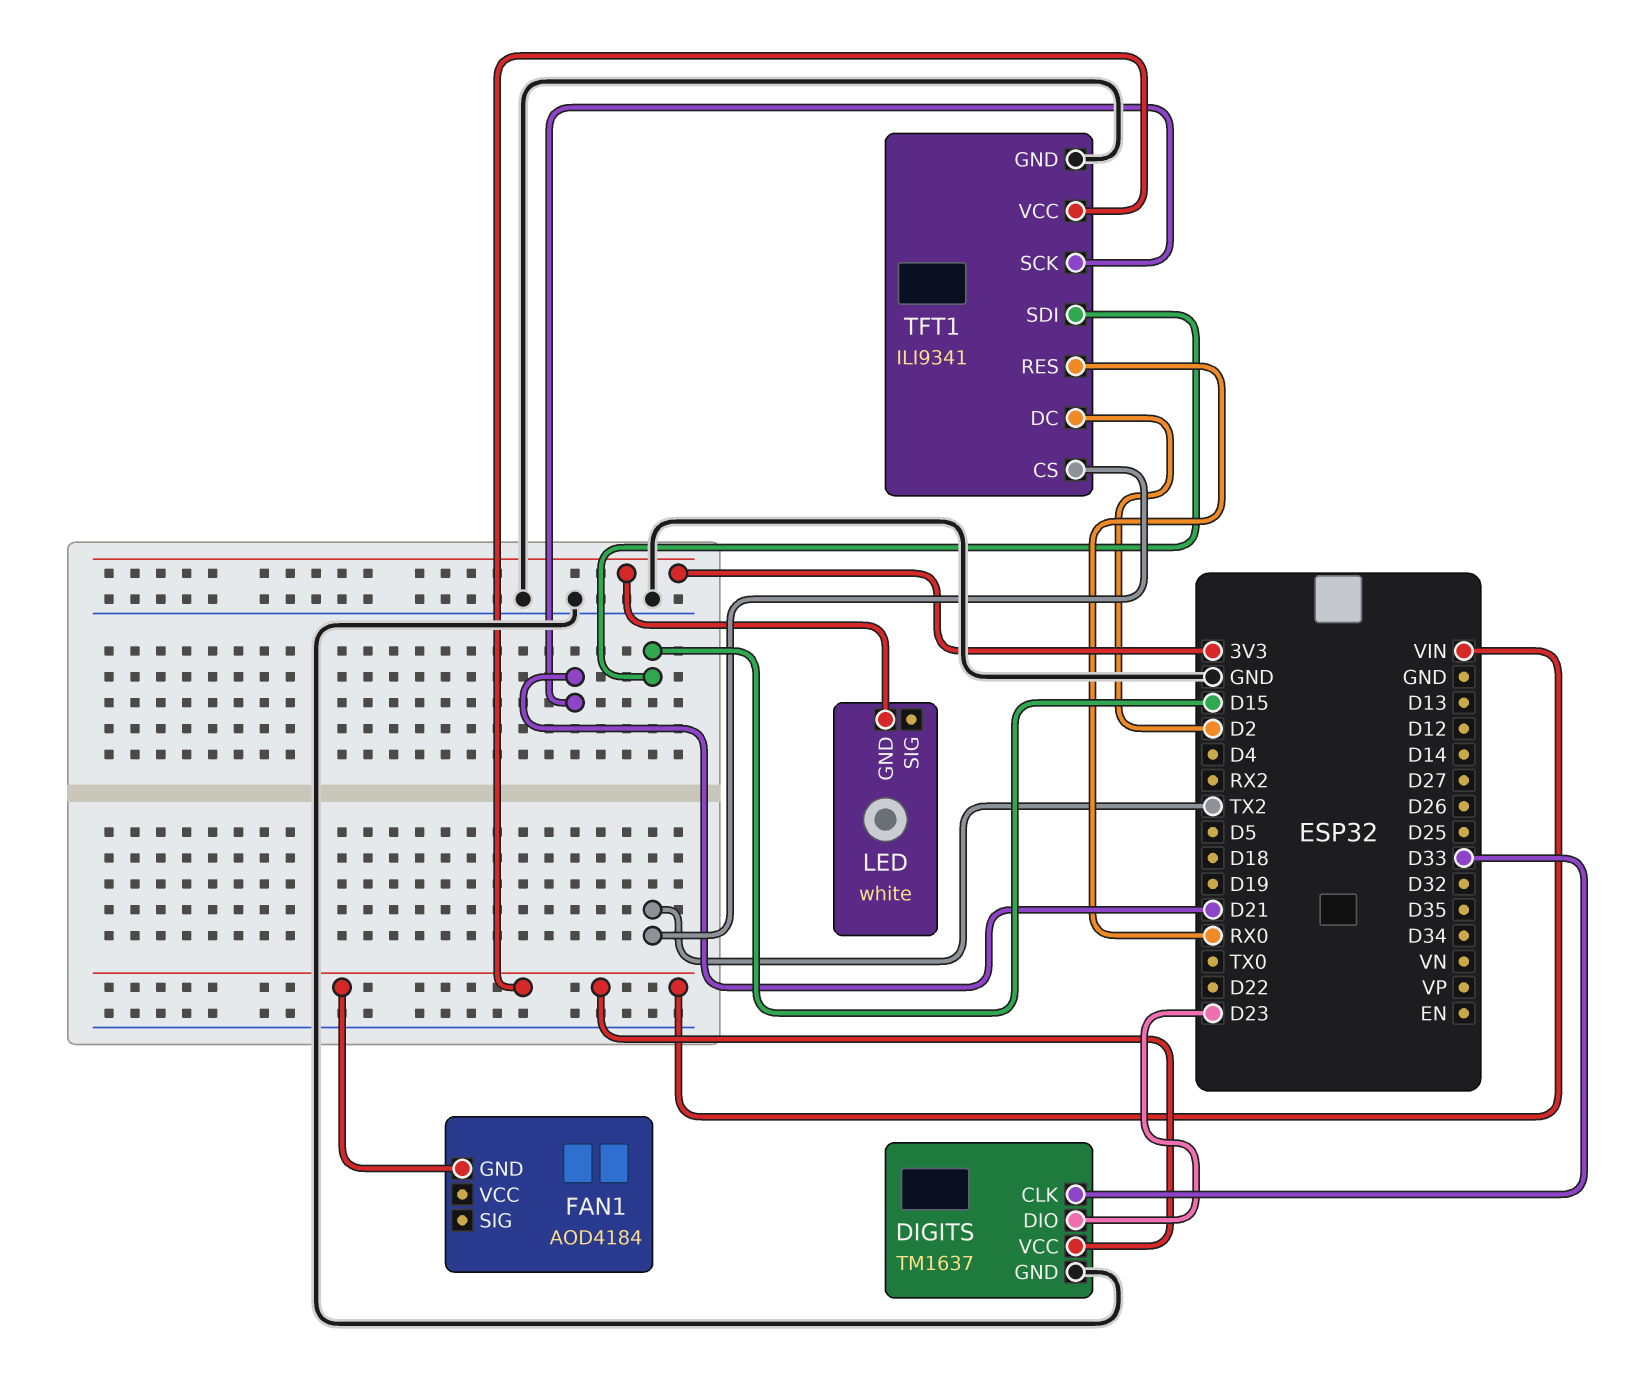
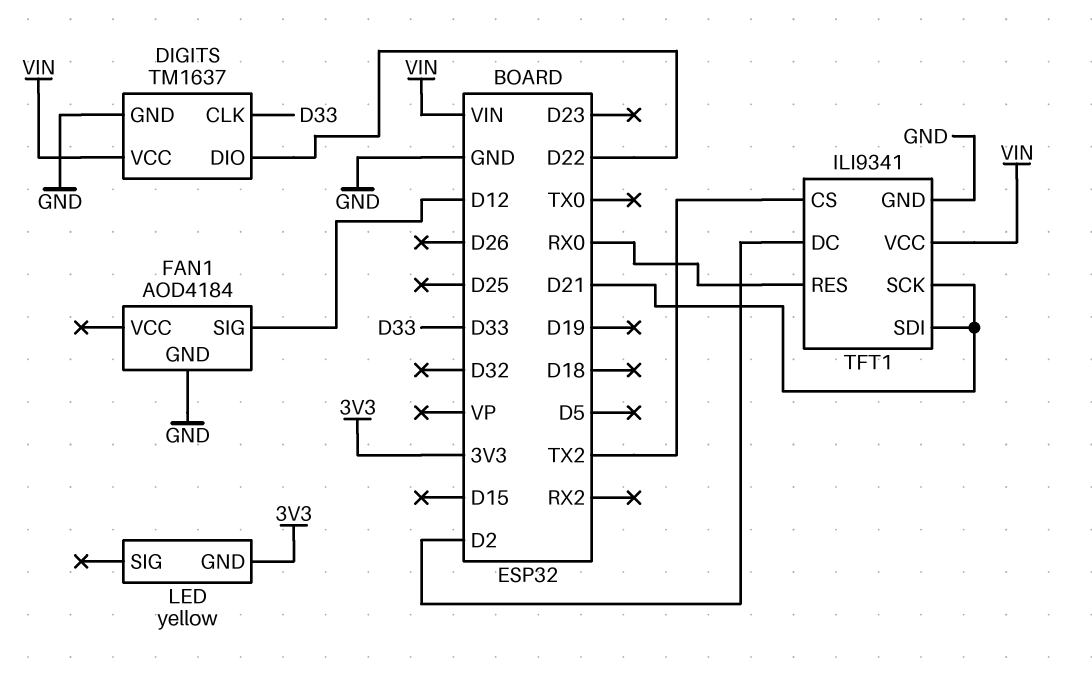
DIGITS pin DIO: D23 -> D22
FAN1 pin GND: VIN -> GND
FAN1 pin SIG: none -> D12
LED: white -> yellow
TFT1 pin SDI: D15 -> D21

